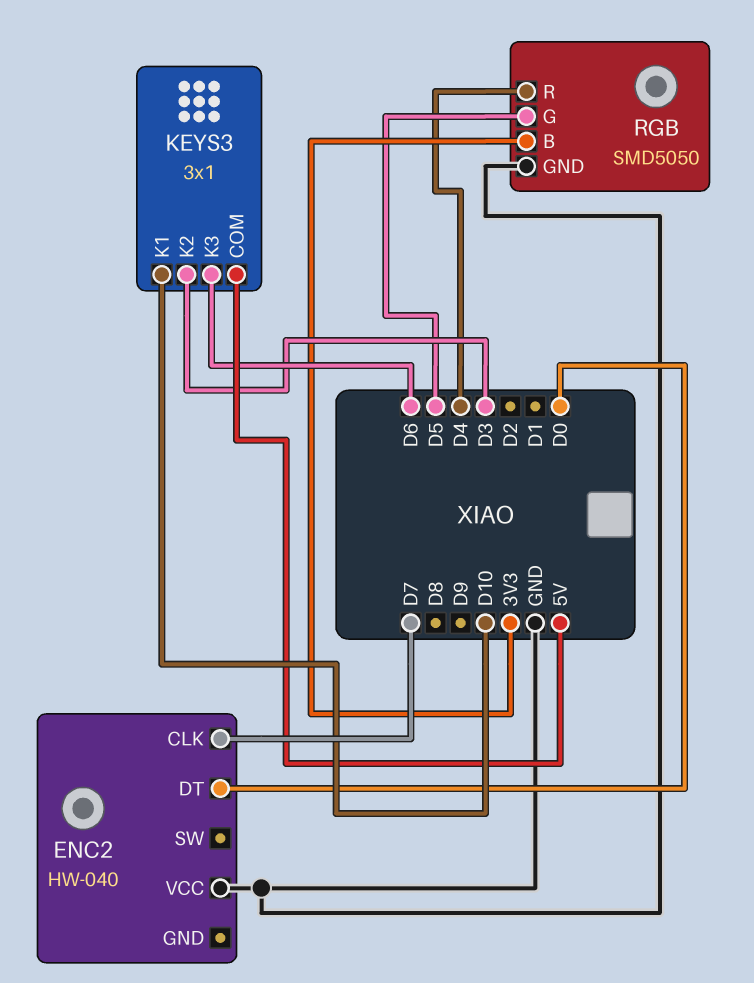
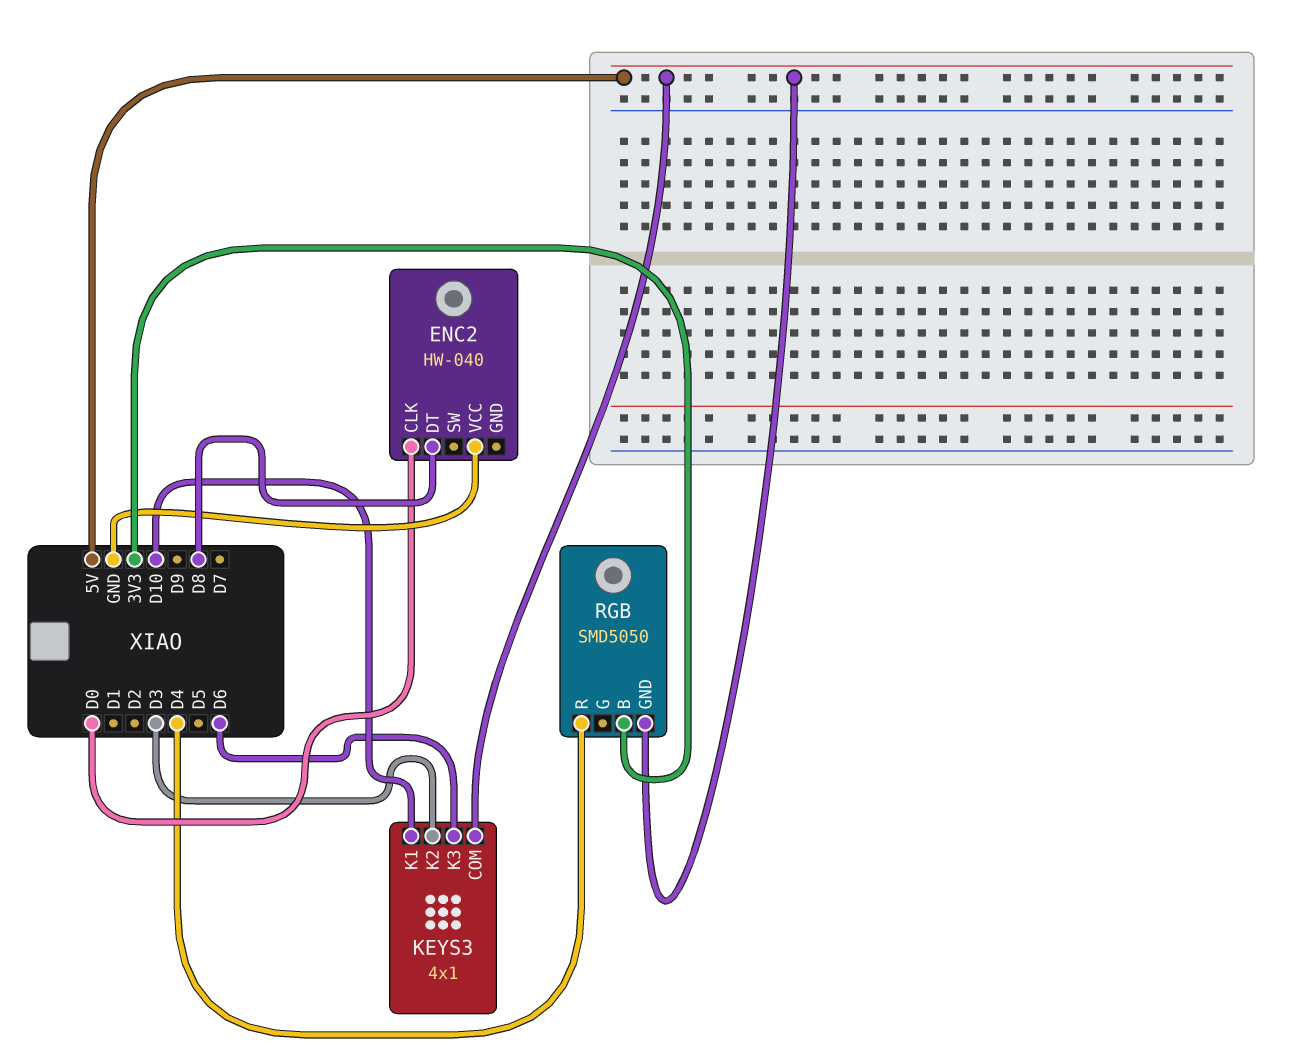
ENC2 pin CLK: D7 -> D0
ENC2 pin DT: D0 -> D8
KEYS3: 3x1 -> 4x1
RGB pin G: D5 -> none
RGB pin GND: GND -> 5V

